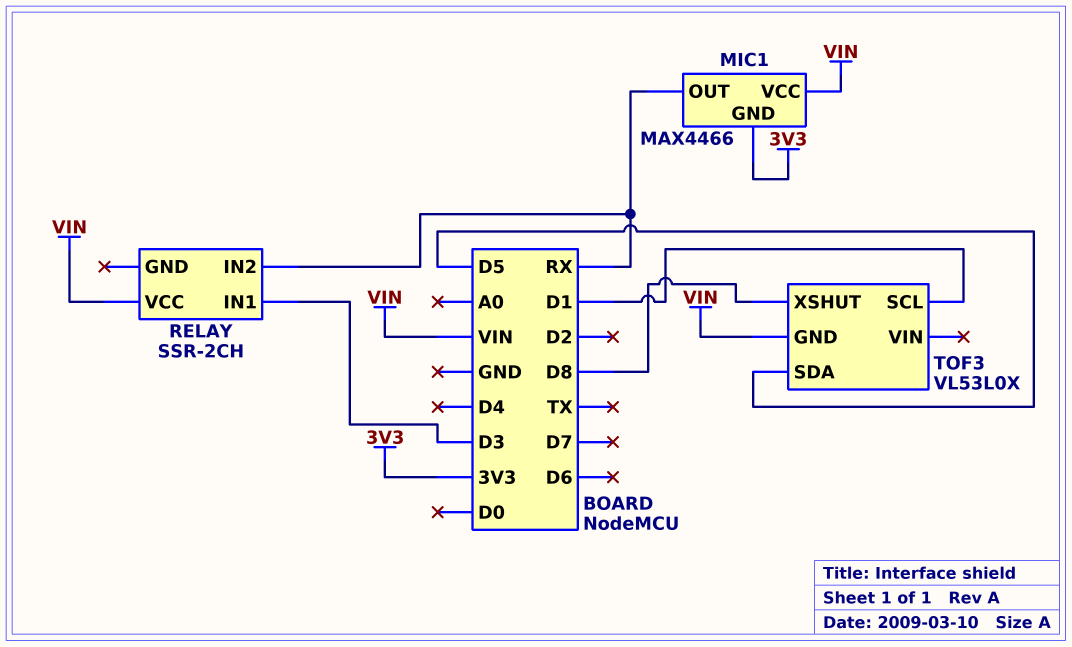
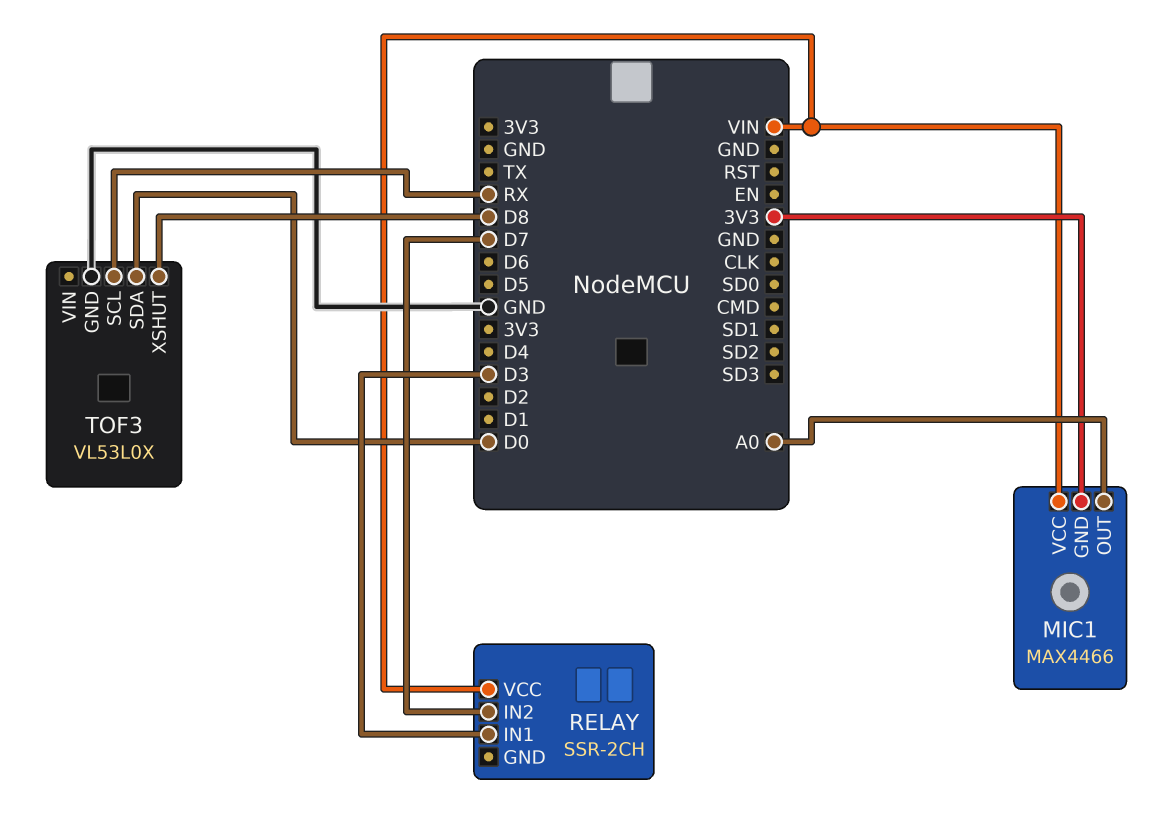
MIC1 pin OUT: RX -> A0
RELAY pin IN2: RX -> D7
TOF3 pin GND: VIN -> GND
TOF3 pin SCL: D1 -> RX
TOF3 pin SDA: D5 -> D0

